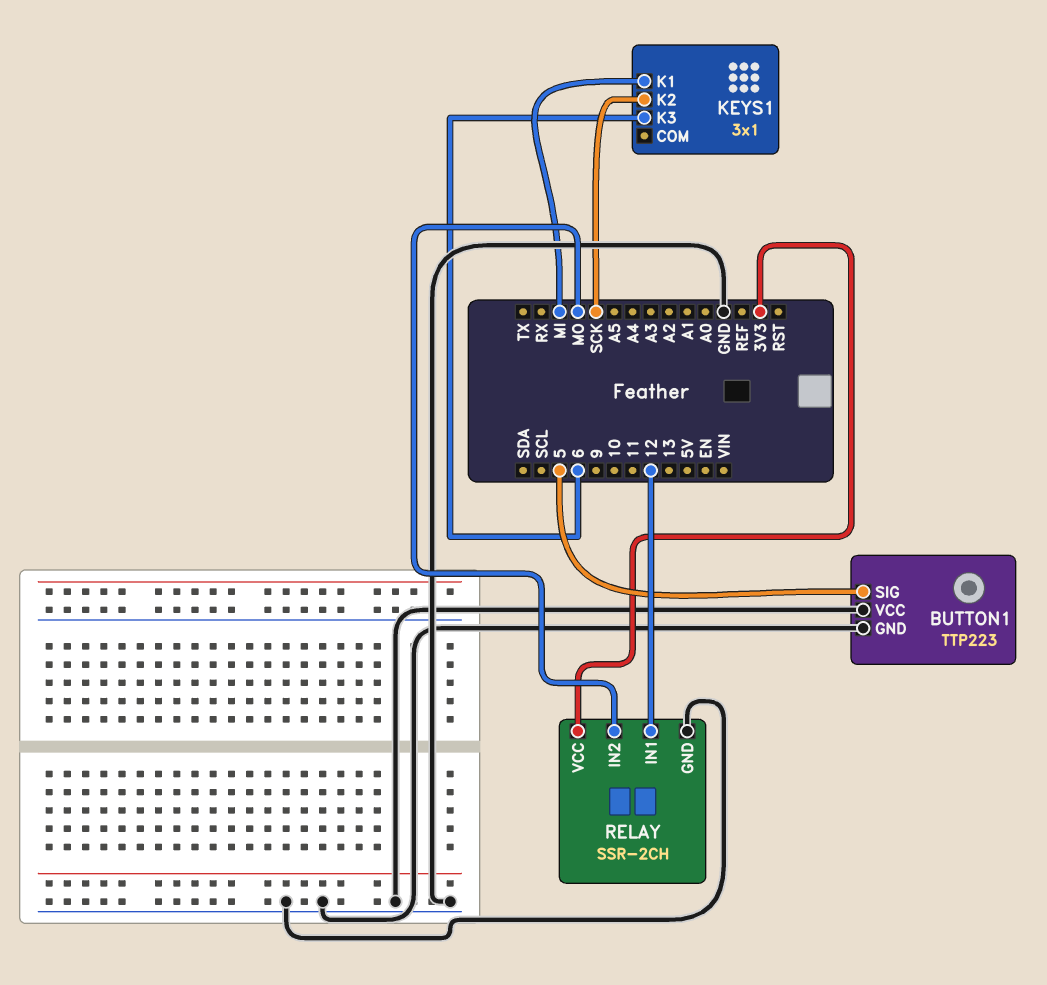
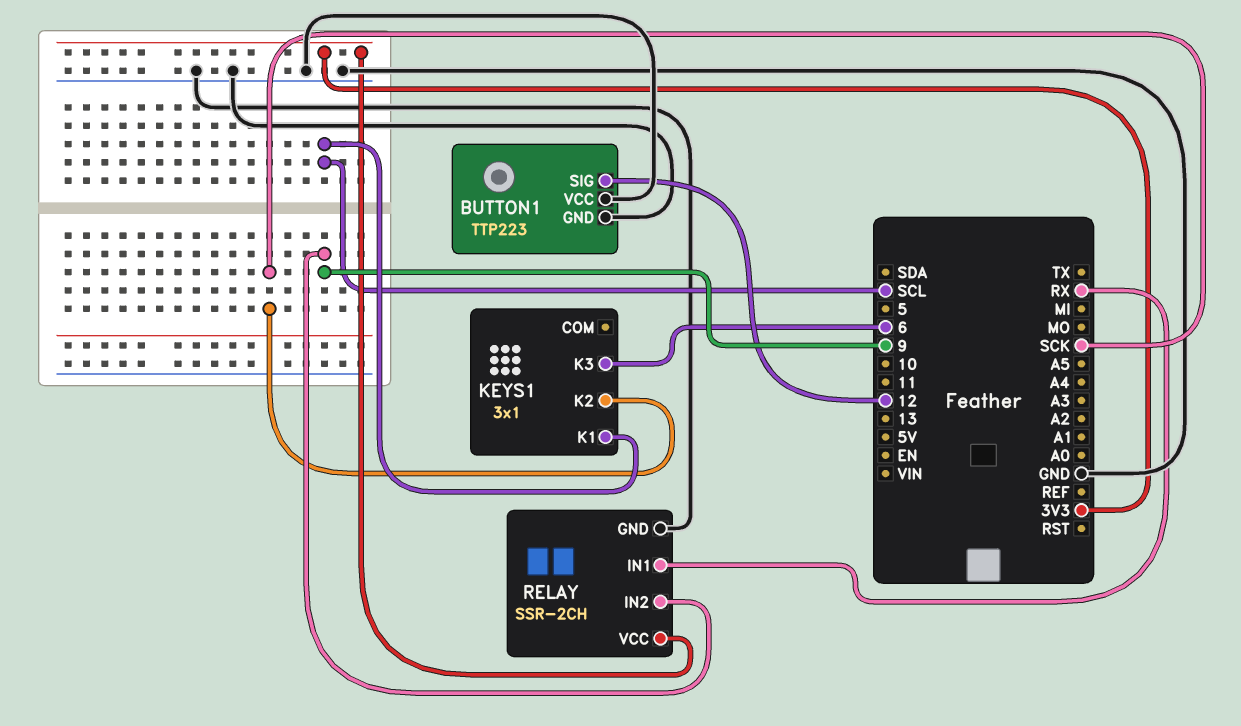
BUTTON1 pin SIG: 5 -> 12
KEYS1 pin K1: MI -> SCL
RELAY pin IN1: 12 -> RX
RELAY pin IN2: MO -> 9

